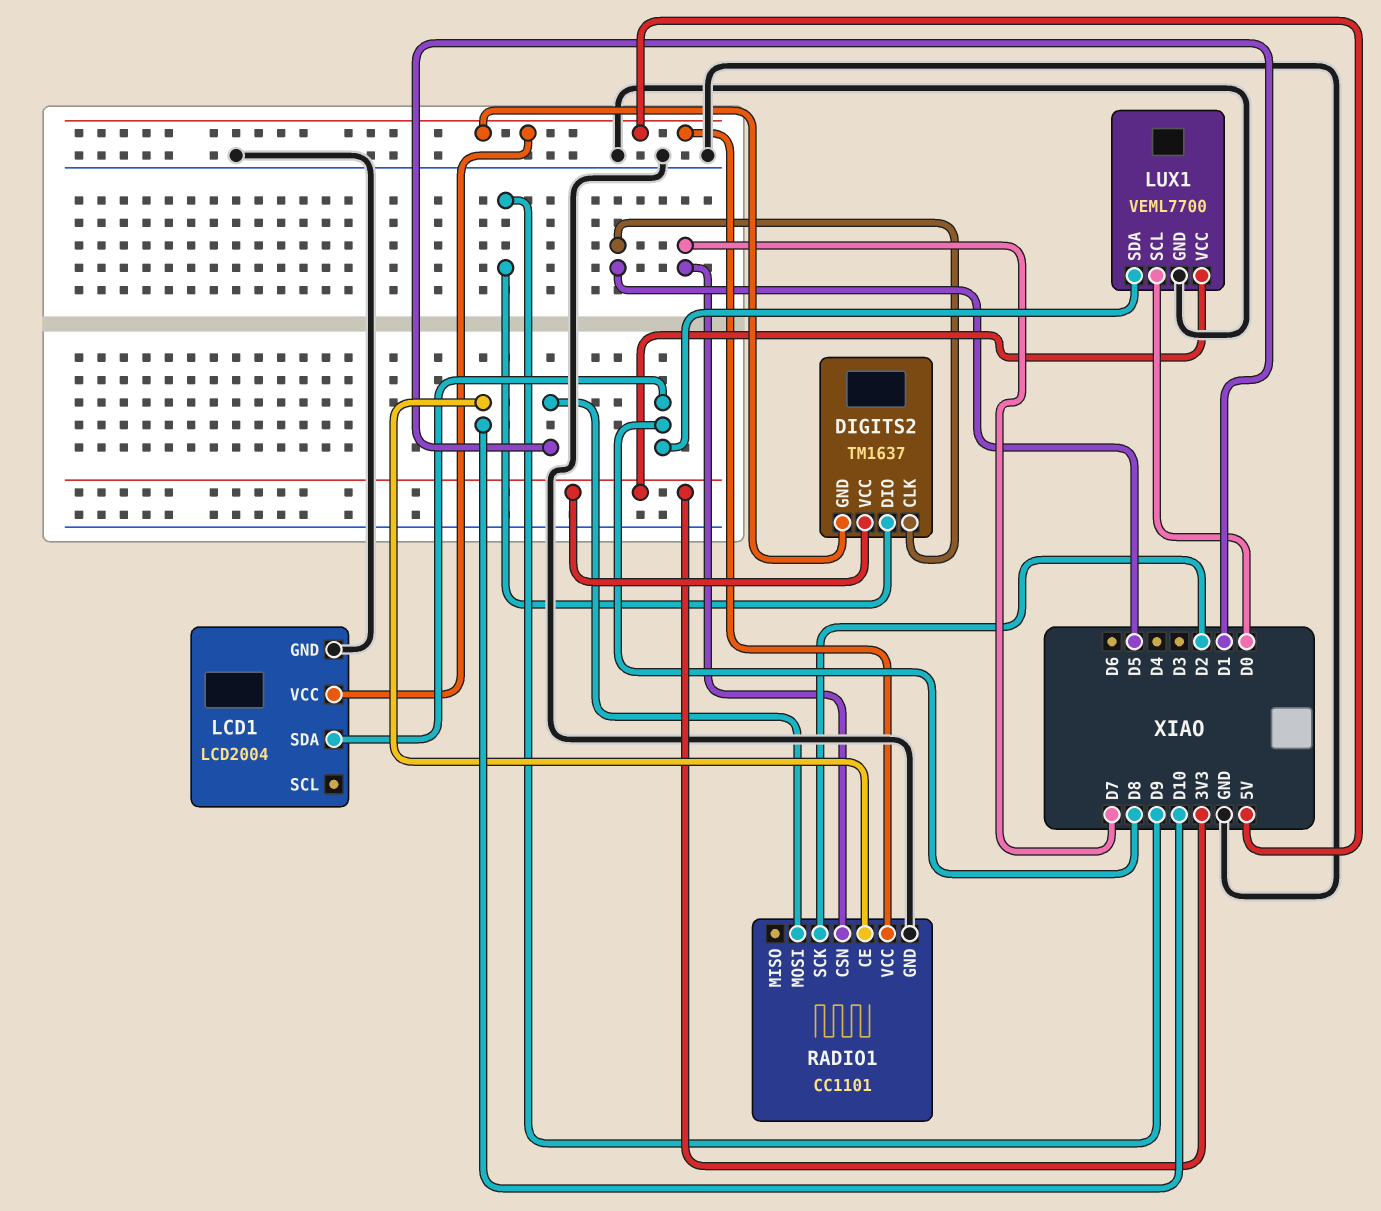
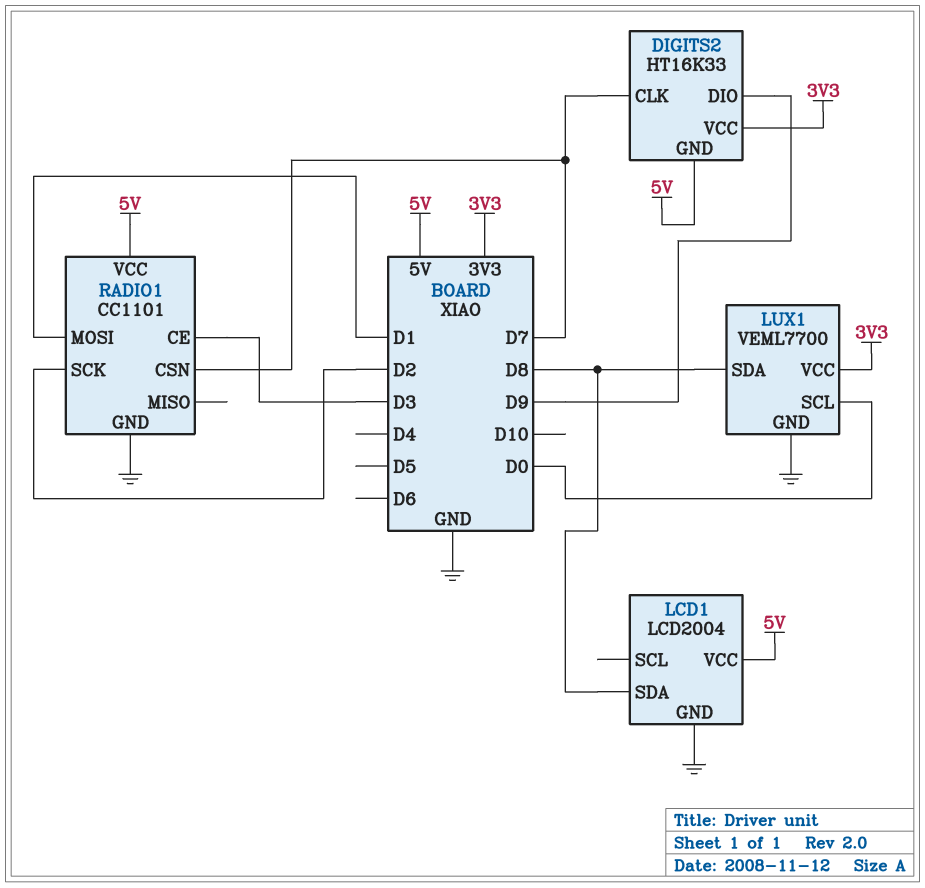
DIGITS2: TM1637 -> HT16K33
DIGITS2 pin CLK: D5 -> D7
RADIO1 pin CE: D10 -> D3

